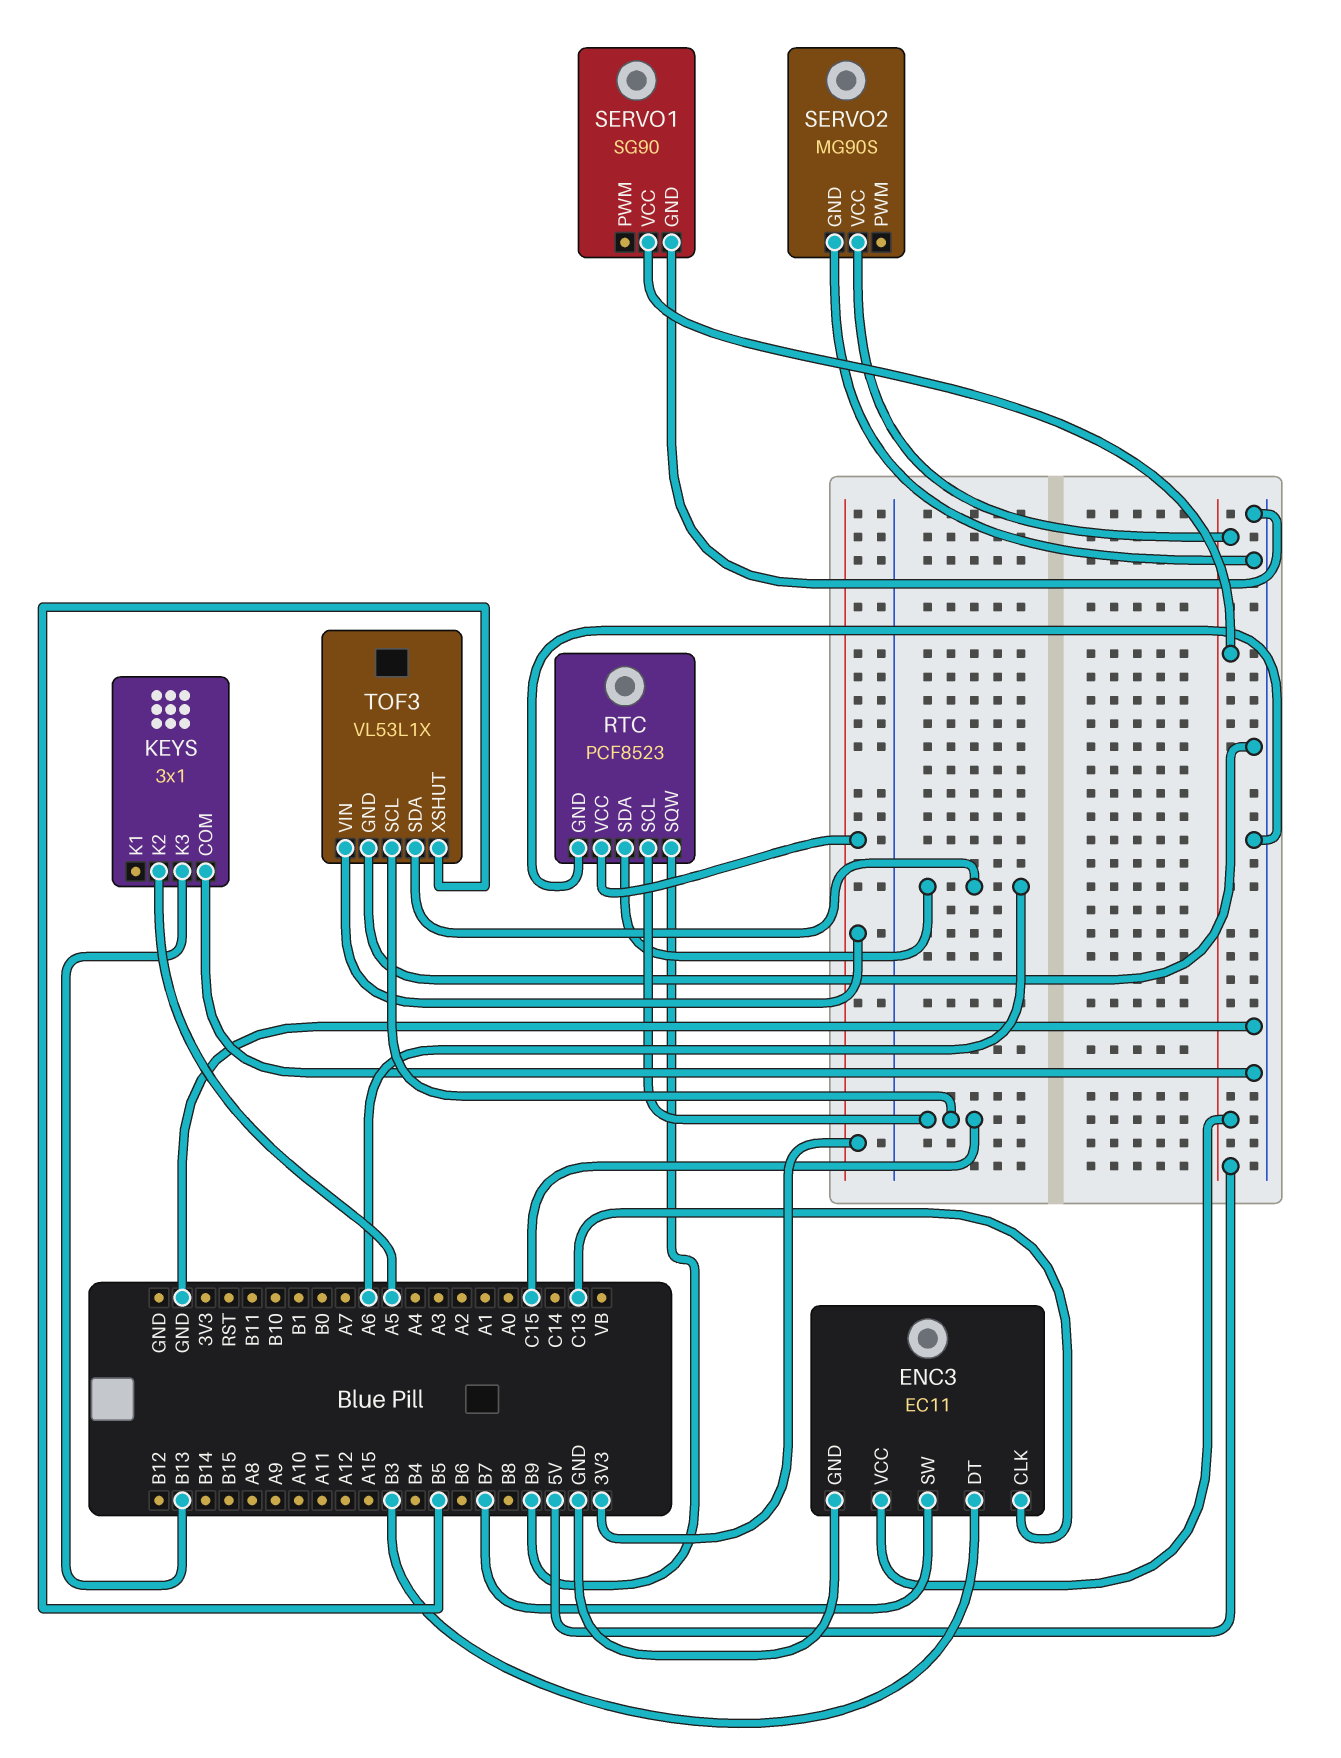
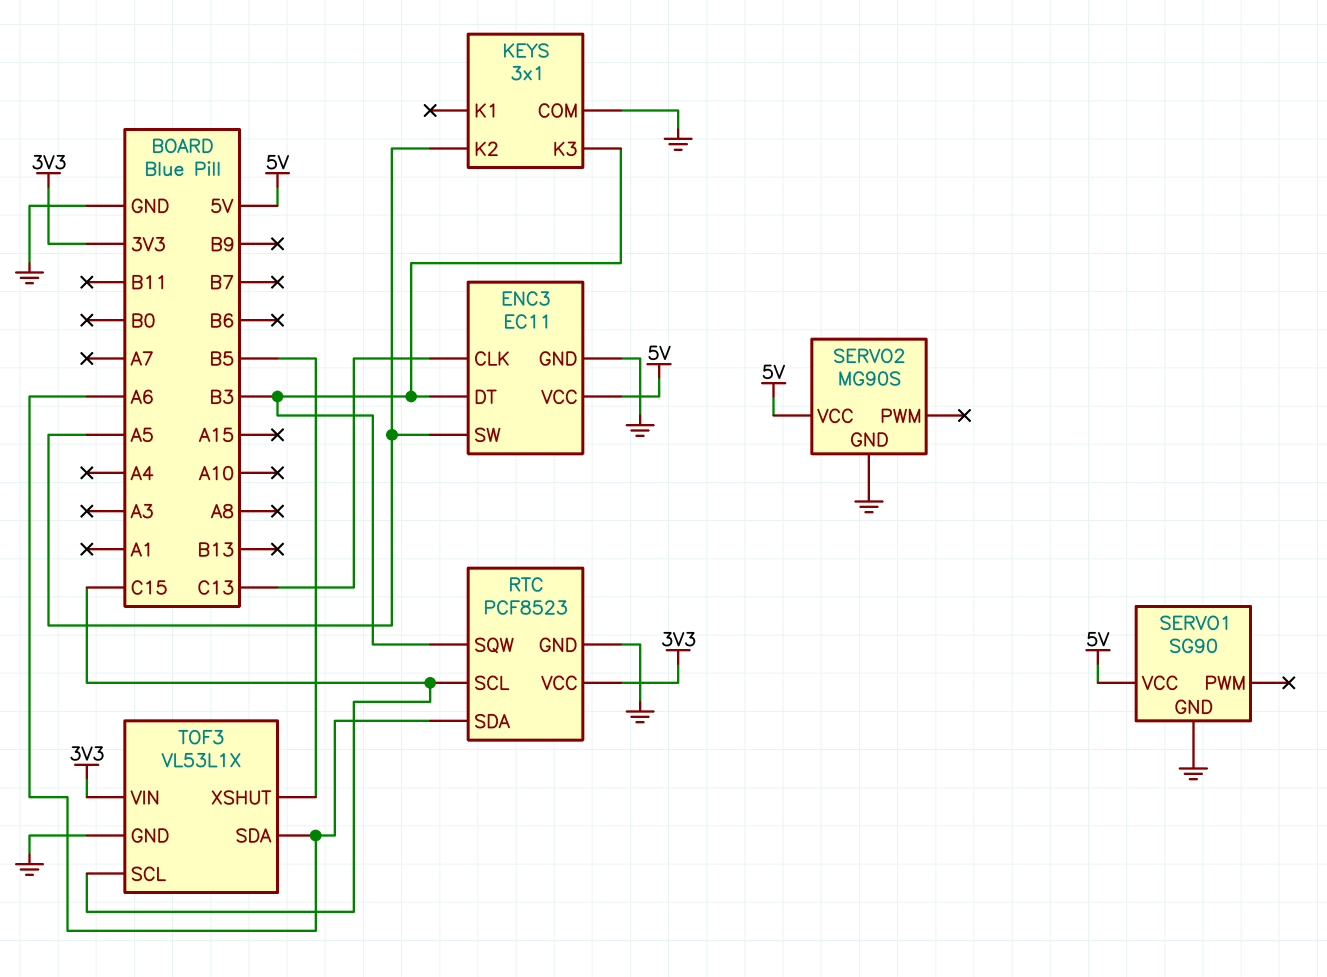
ENC3 pin SW: B7 -> A5
KEYS pin K3: B13 -> B3
RTC pin SQW: B9 -> B3

